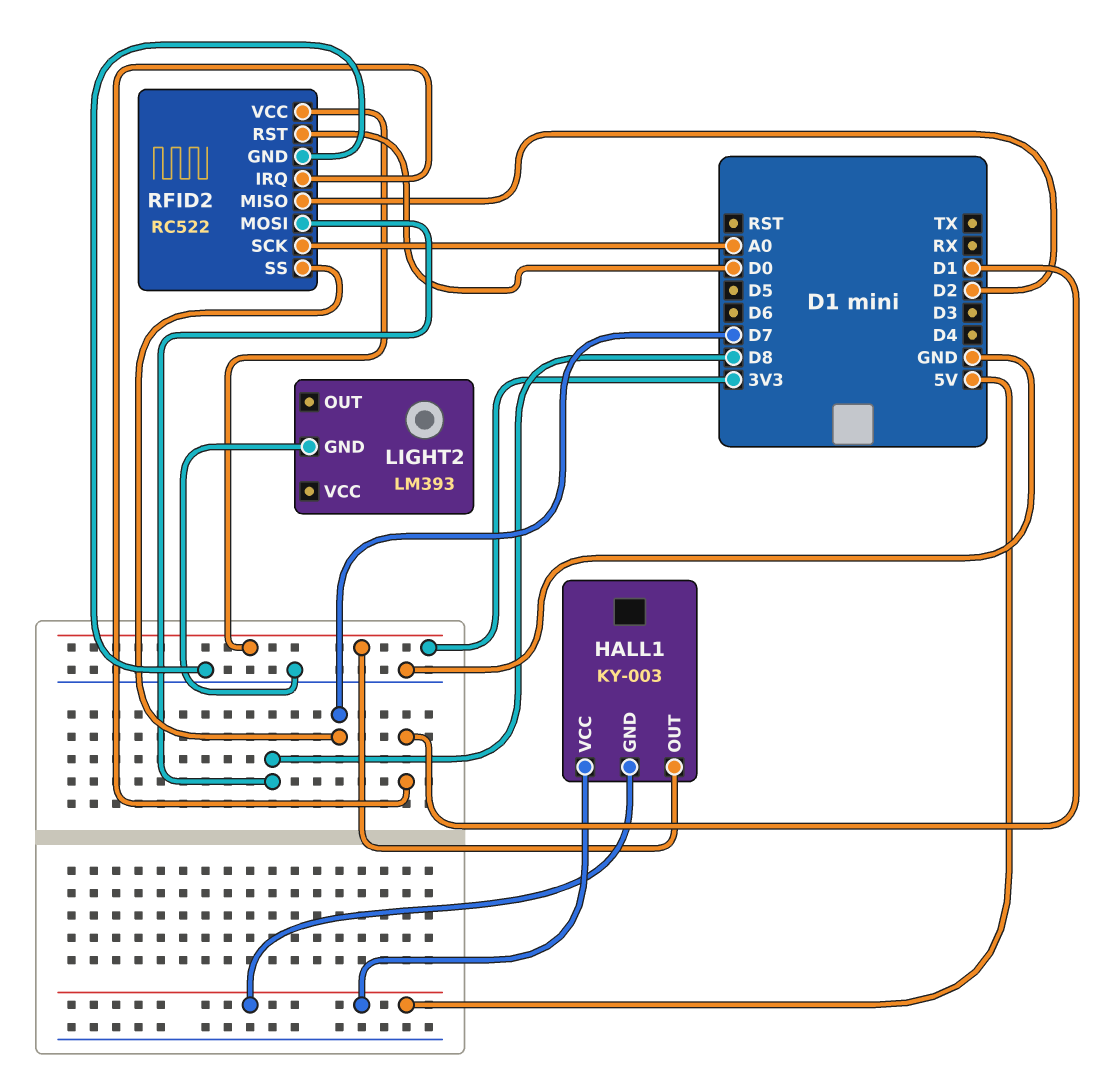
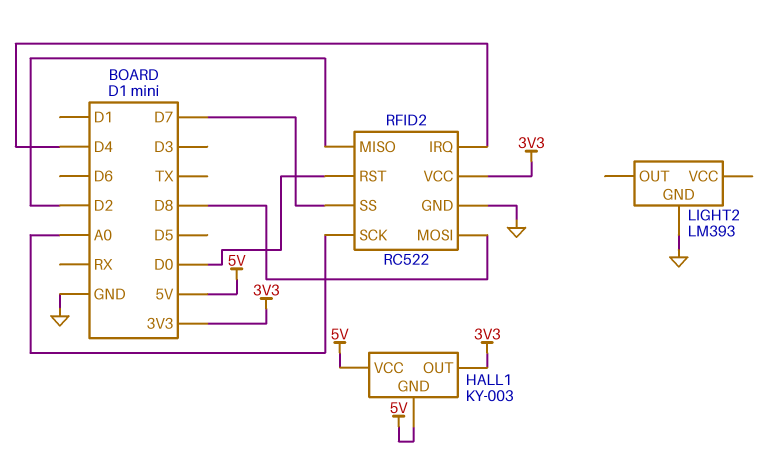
RFID2 pin IRQ: D1 -> D4

